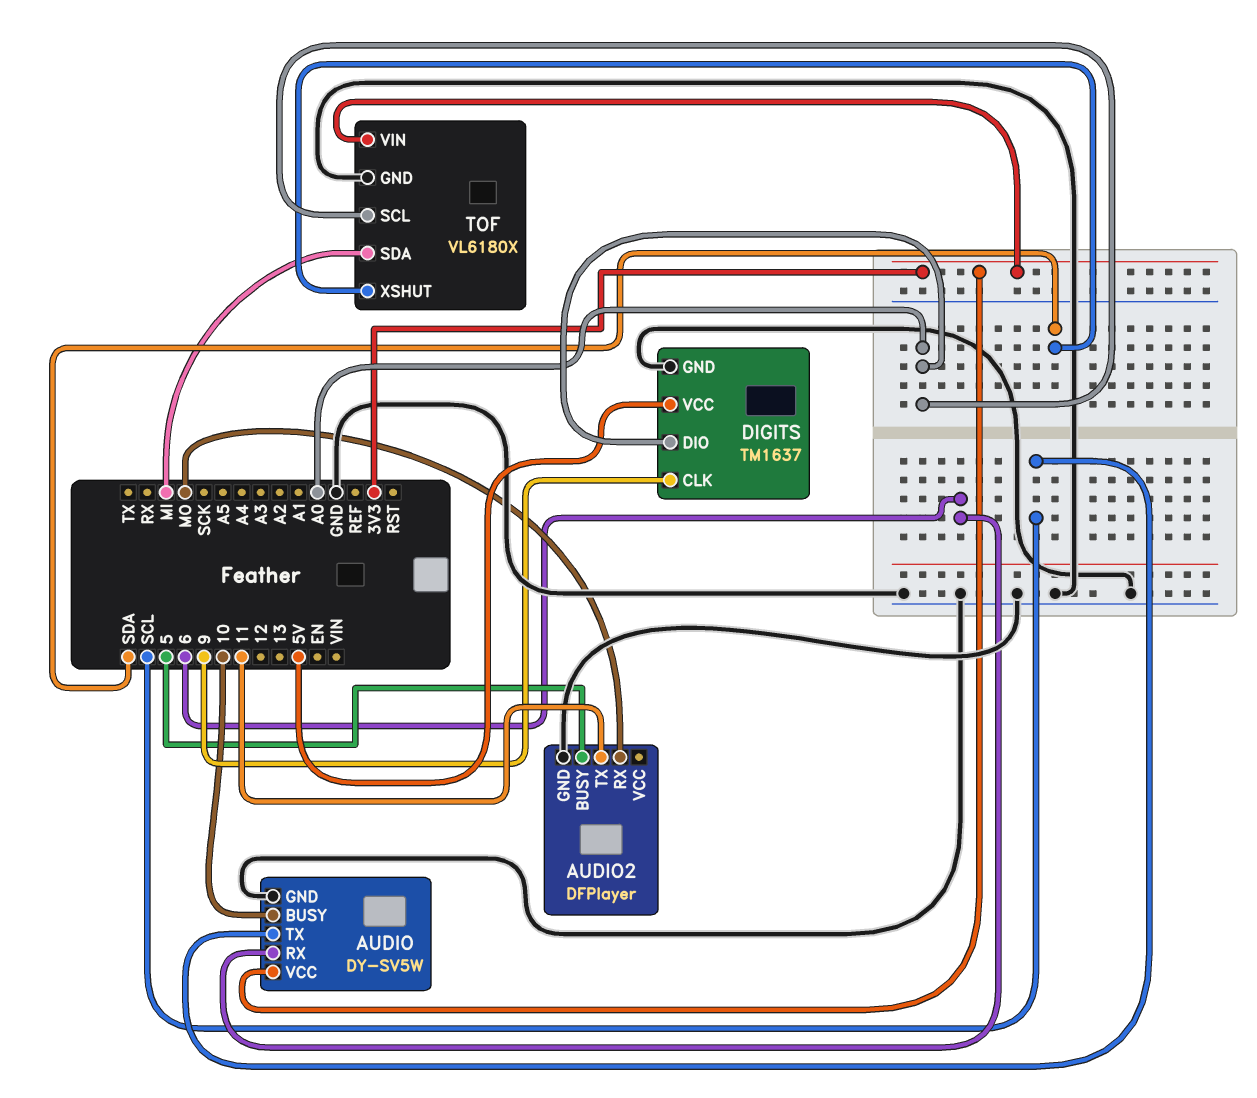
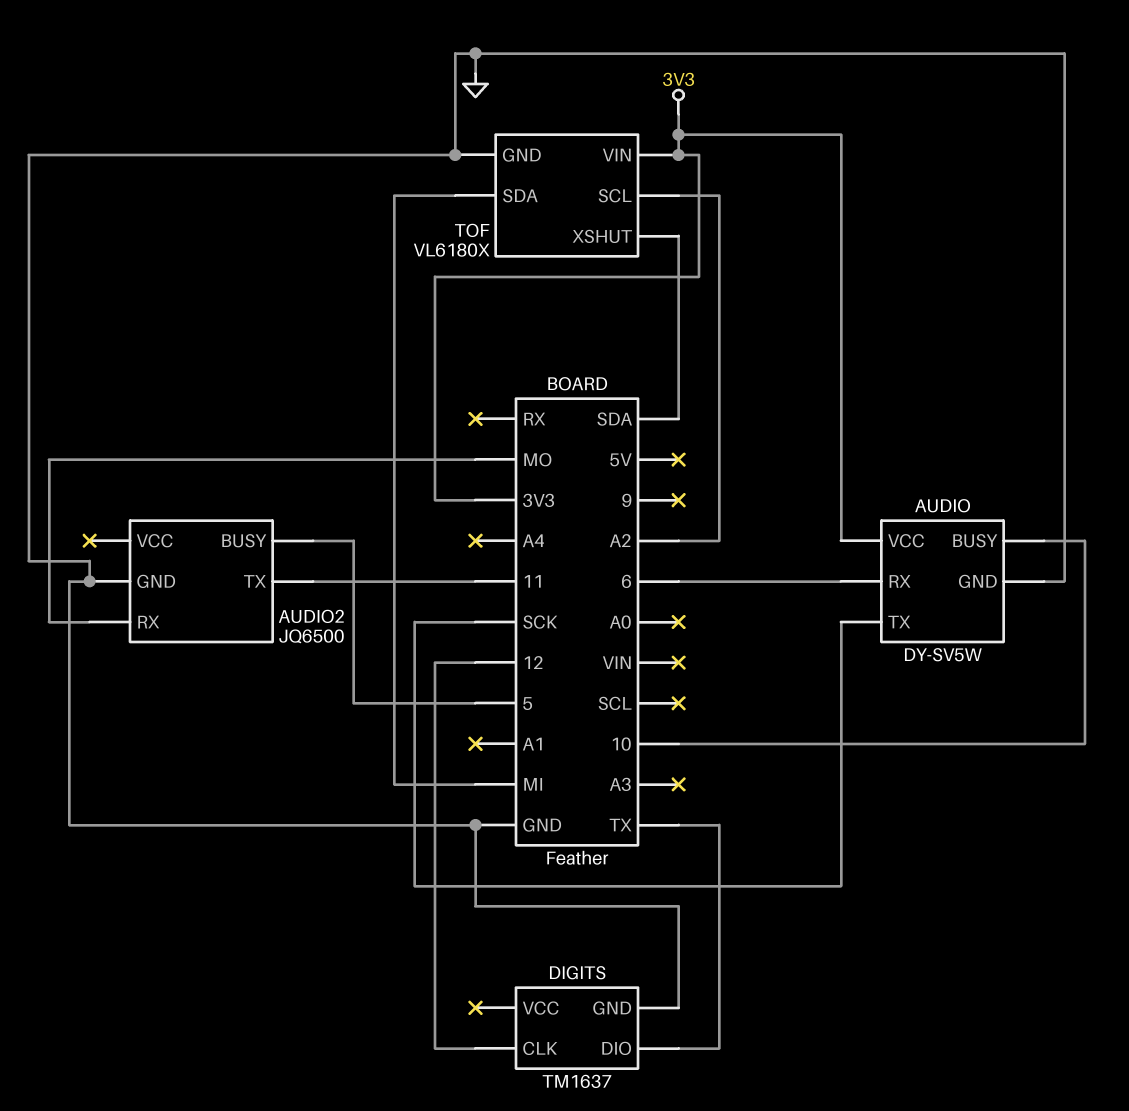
AUDIO pin TX: SCL -> SCK
AUDIO2: DFPlayer -> JQ6500
DIGITS pin CLK: 9 -> 12
DIGITS pin DIO: A0 -> TX
DIGITS pin VCC: 5V -> none
TOF pin SCL: A0 -> A2

